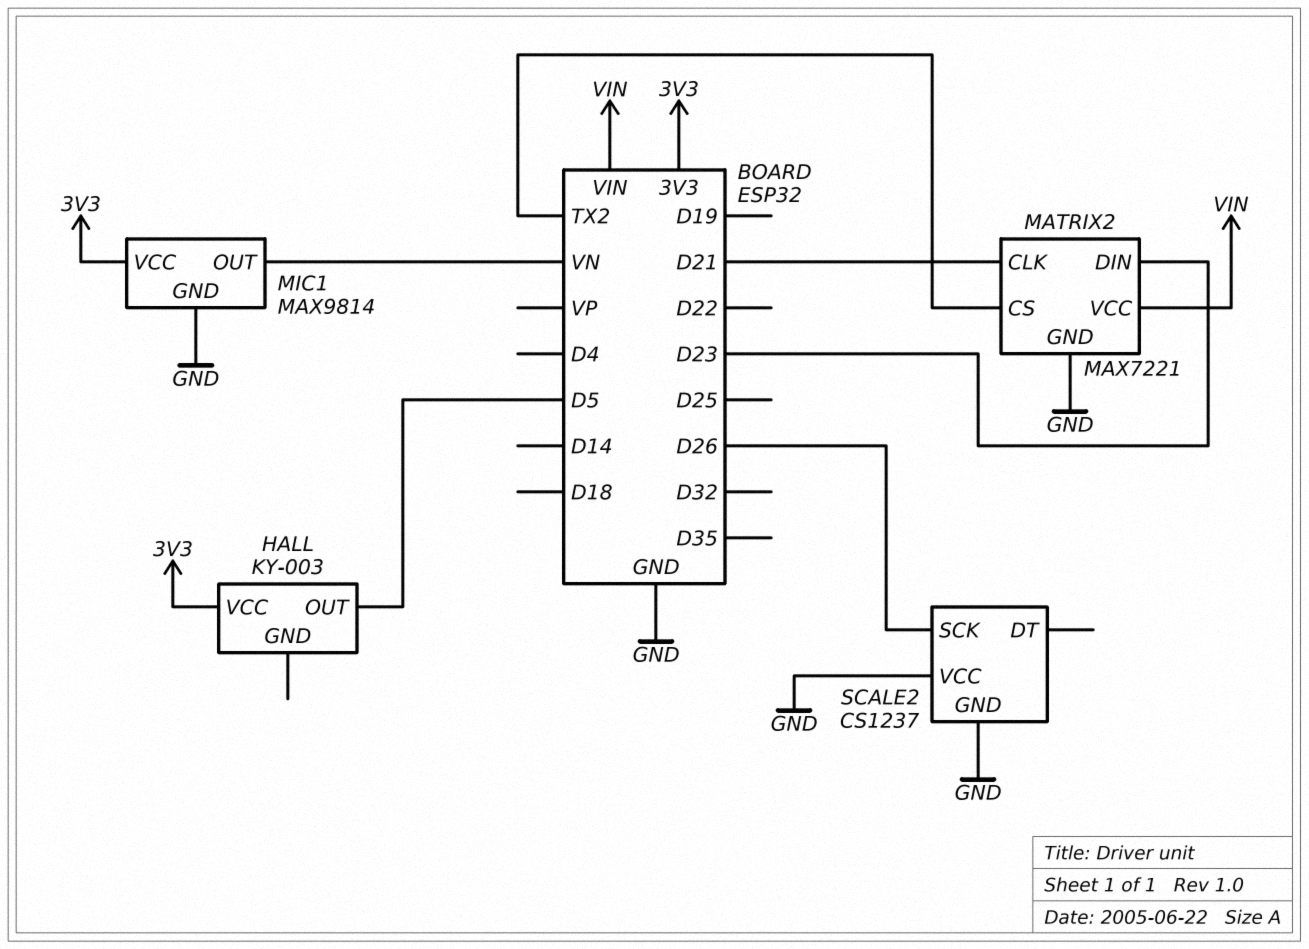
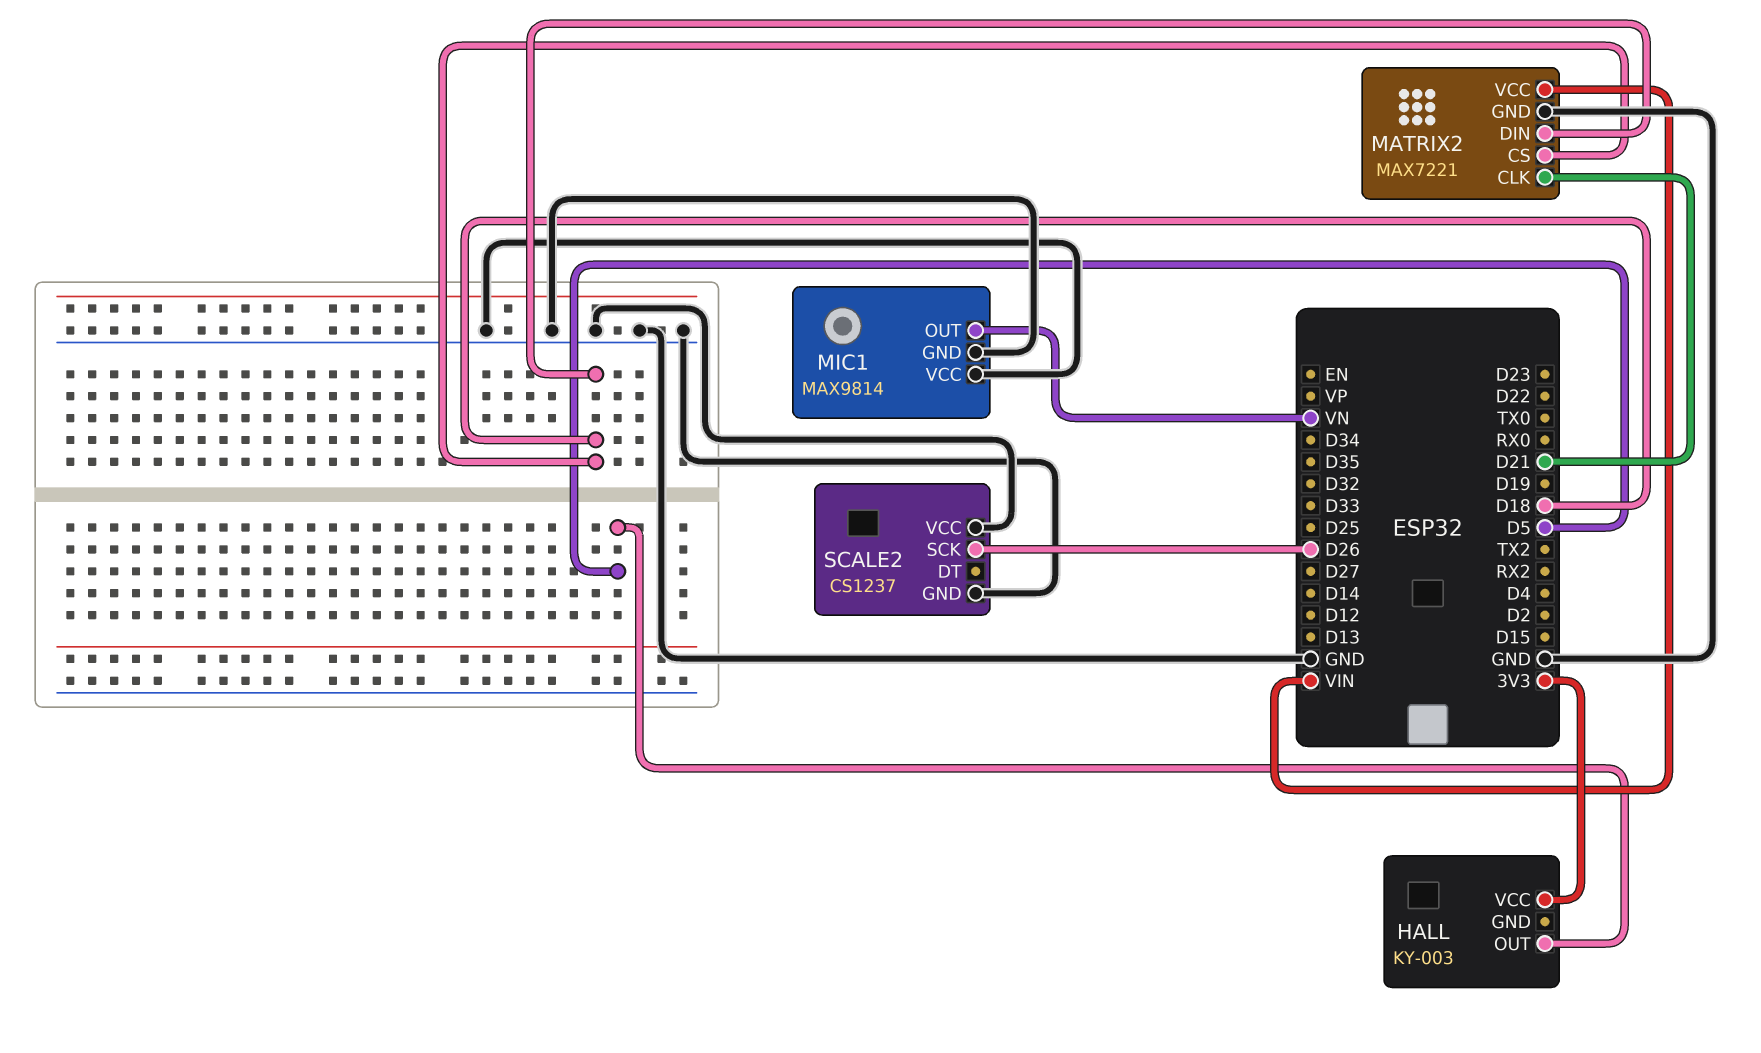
MATRIX2 pin CS: TX2 -> D18
MATRIX2 pin DIN: D23 -> D18
MIC1 pin VCC: 3V3 -> GND

